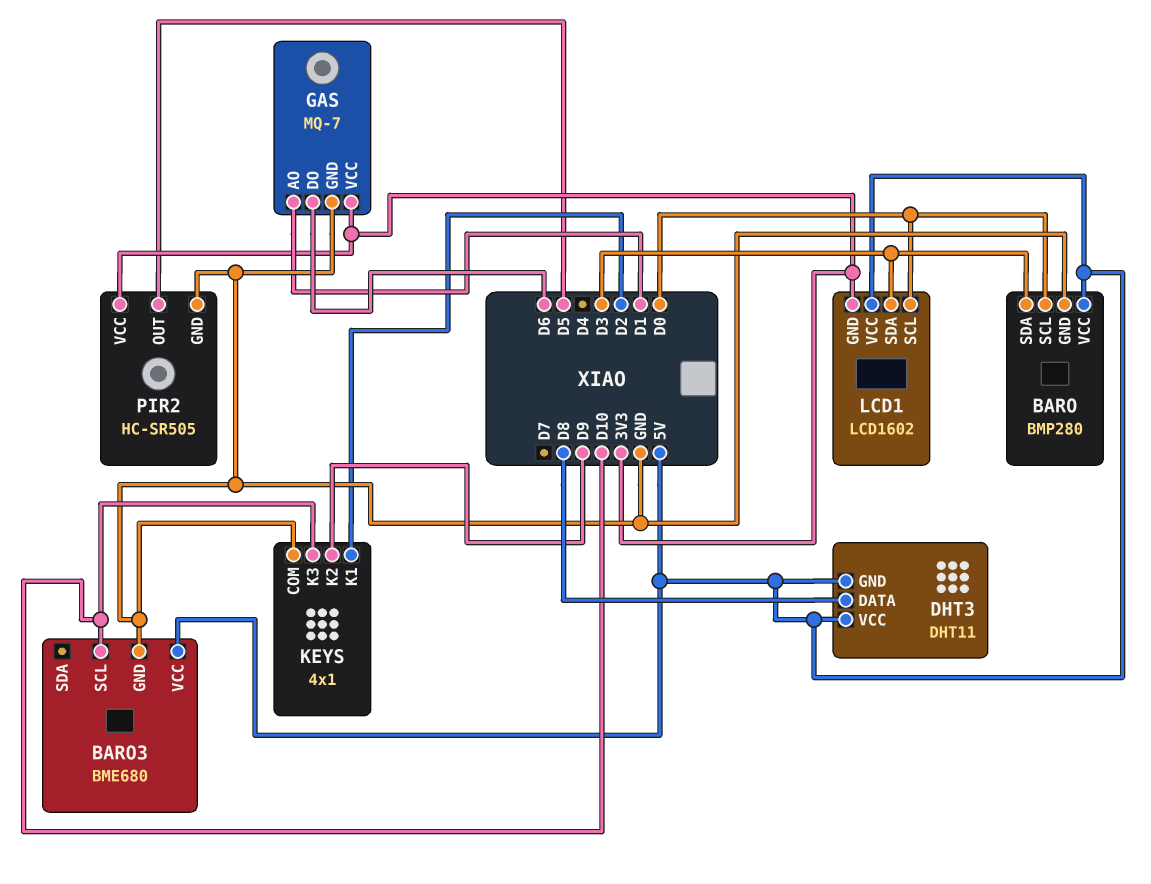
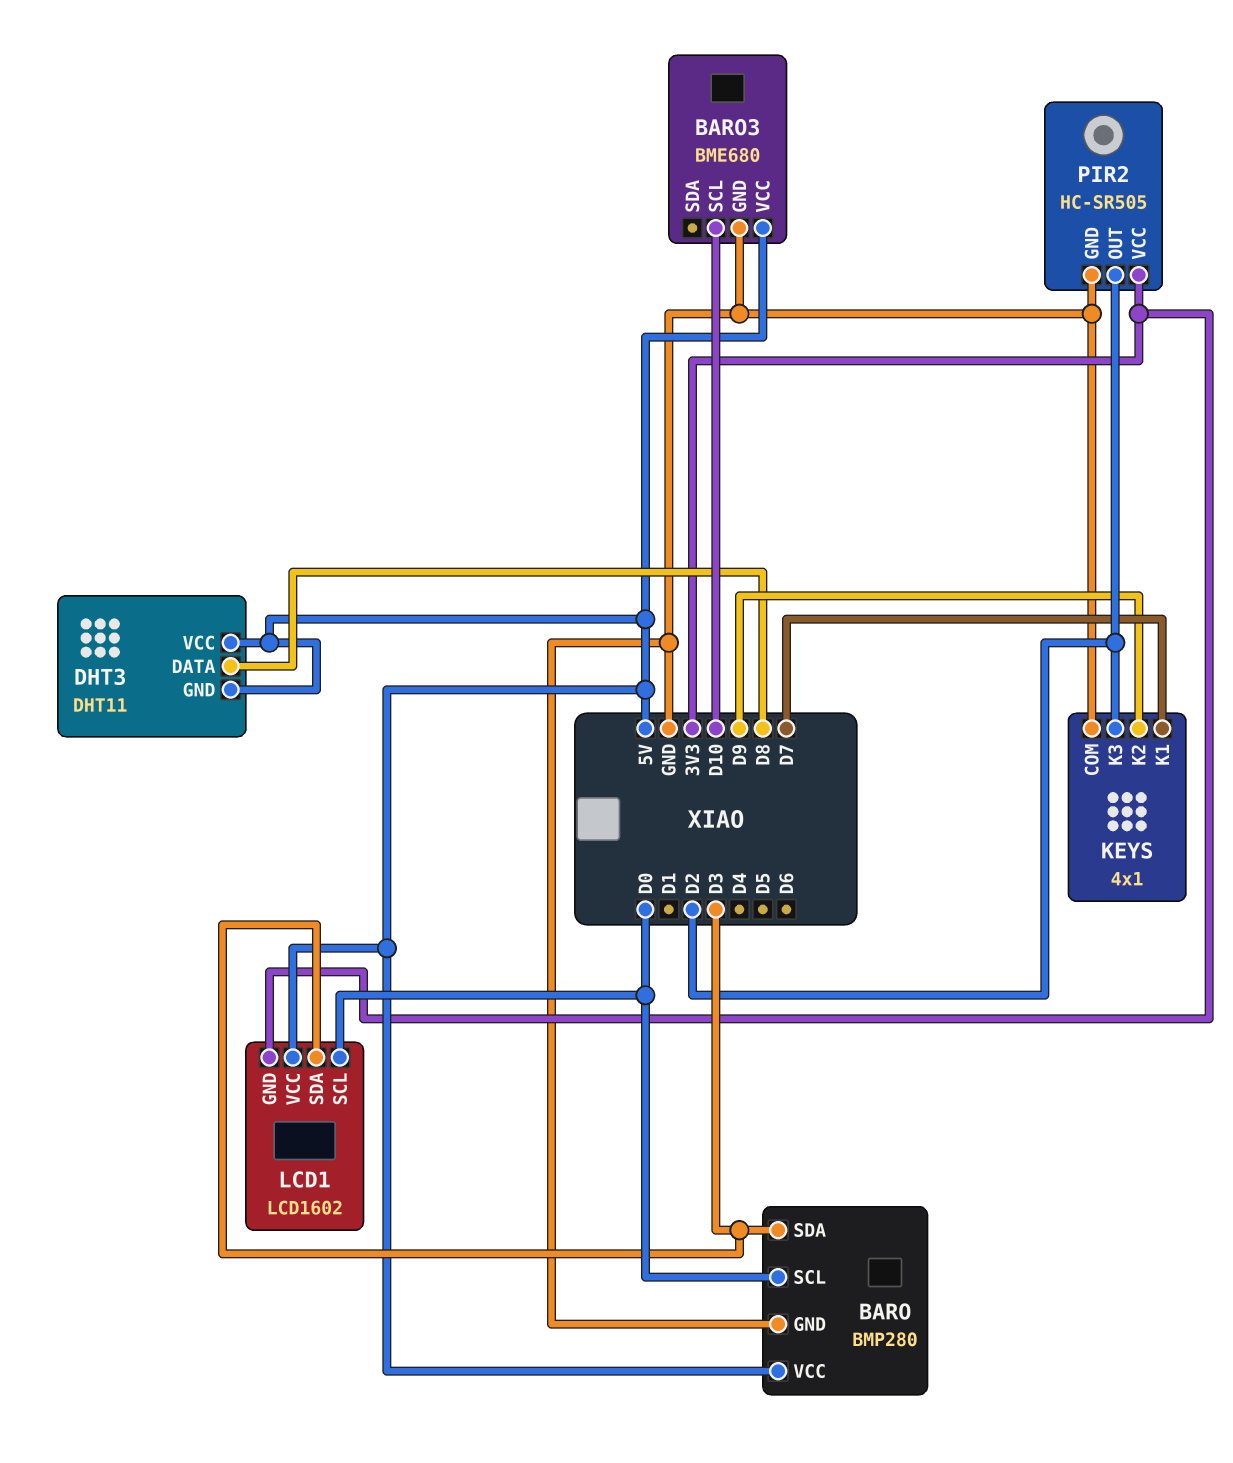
GAS: MQ-7 -> none
GAS pin AO: D1 -> none
GAS pin DO: D6 -> none
GAS pin GND: GND -> none
GAS pin VCC: 3V3 -> none
KEYS pin K1: D2 -> D7
KEYS pin K3: D10 -> D2
PIR2 pin OUT: D5 -> D2

